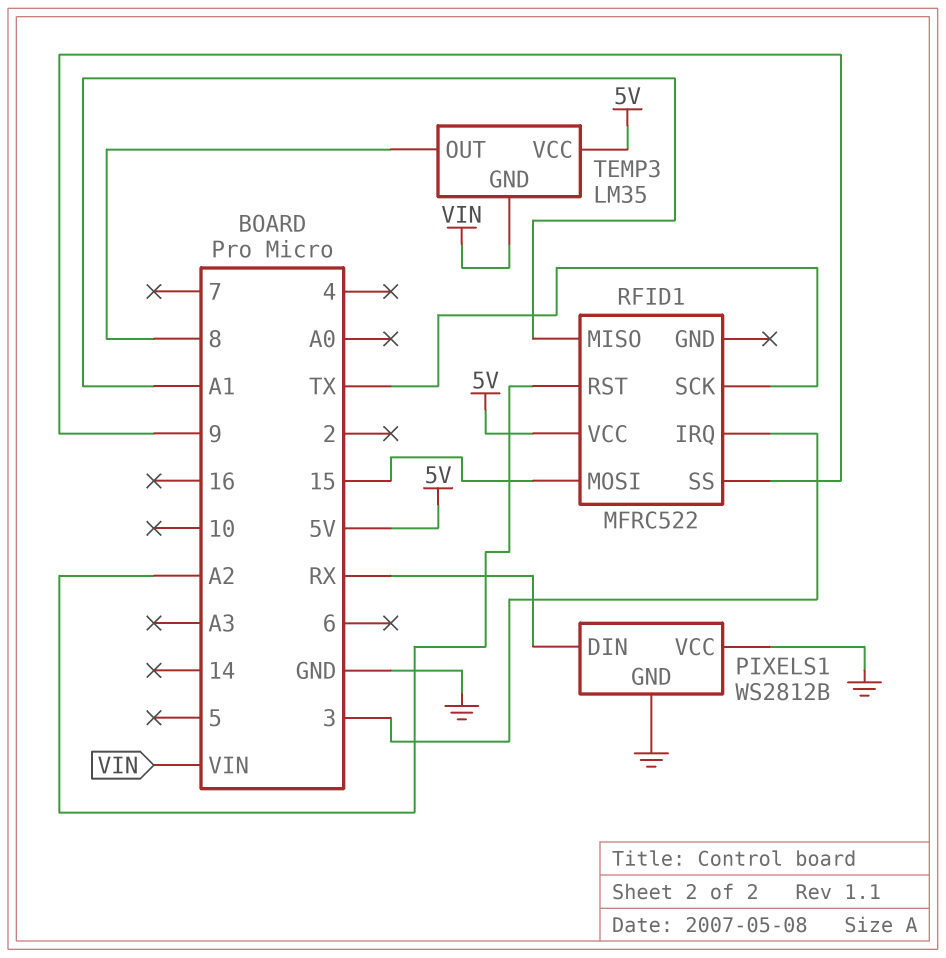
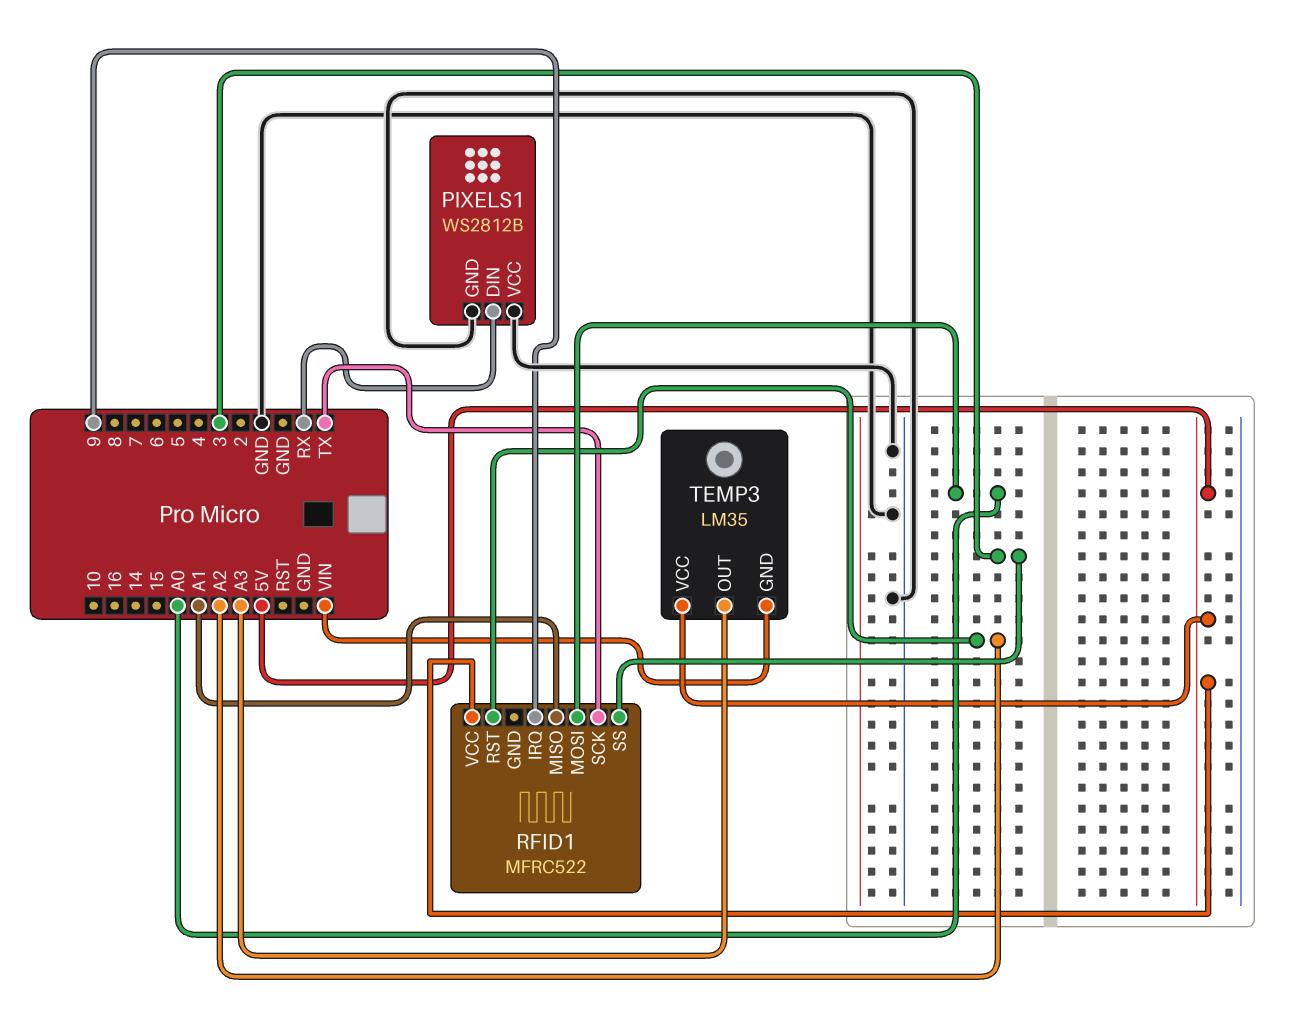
RFID1 pin IRQ: 3 -> 9
RFID1 pin MOSI: 15 -> A0
RFID1 pin SS: 9 -> 3
TEMP3 pin OUT: 8 -> A3

